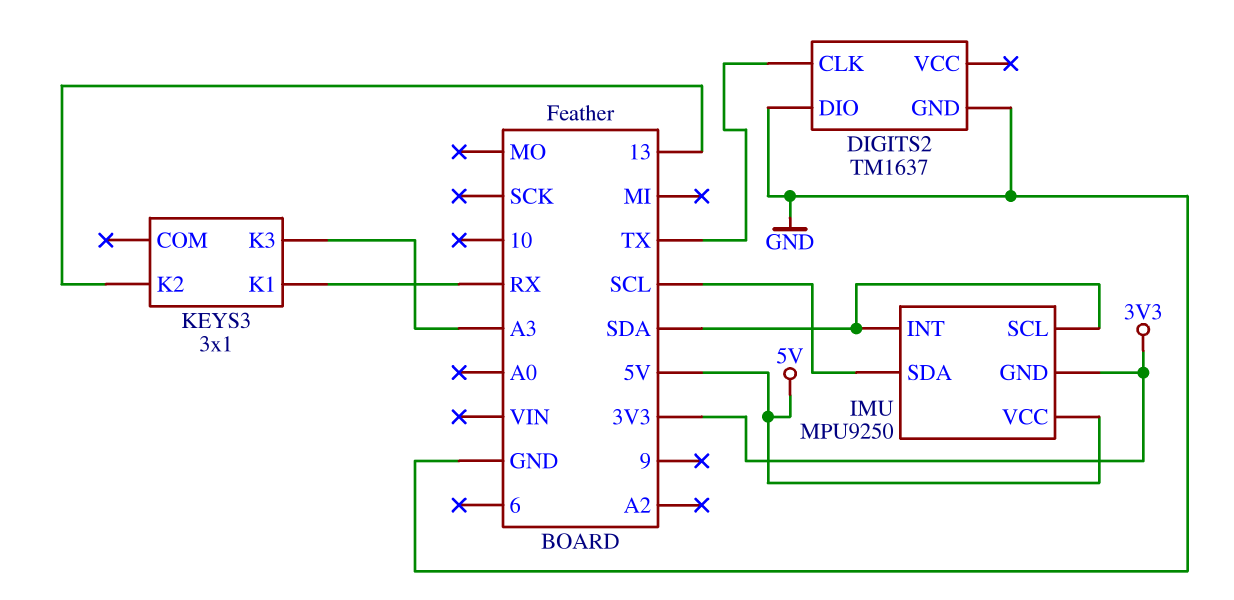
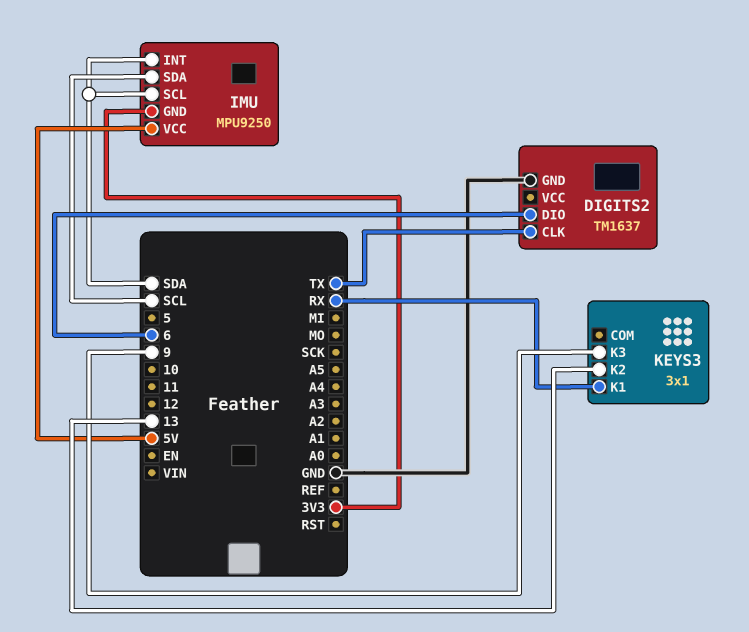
DIGITS2 pin DIO: GND -> 6
KEYS3 pin K3: A3 -> 9

